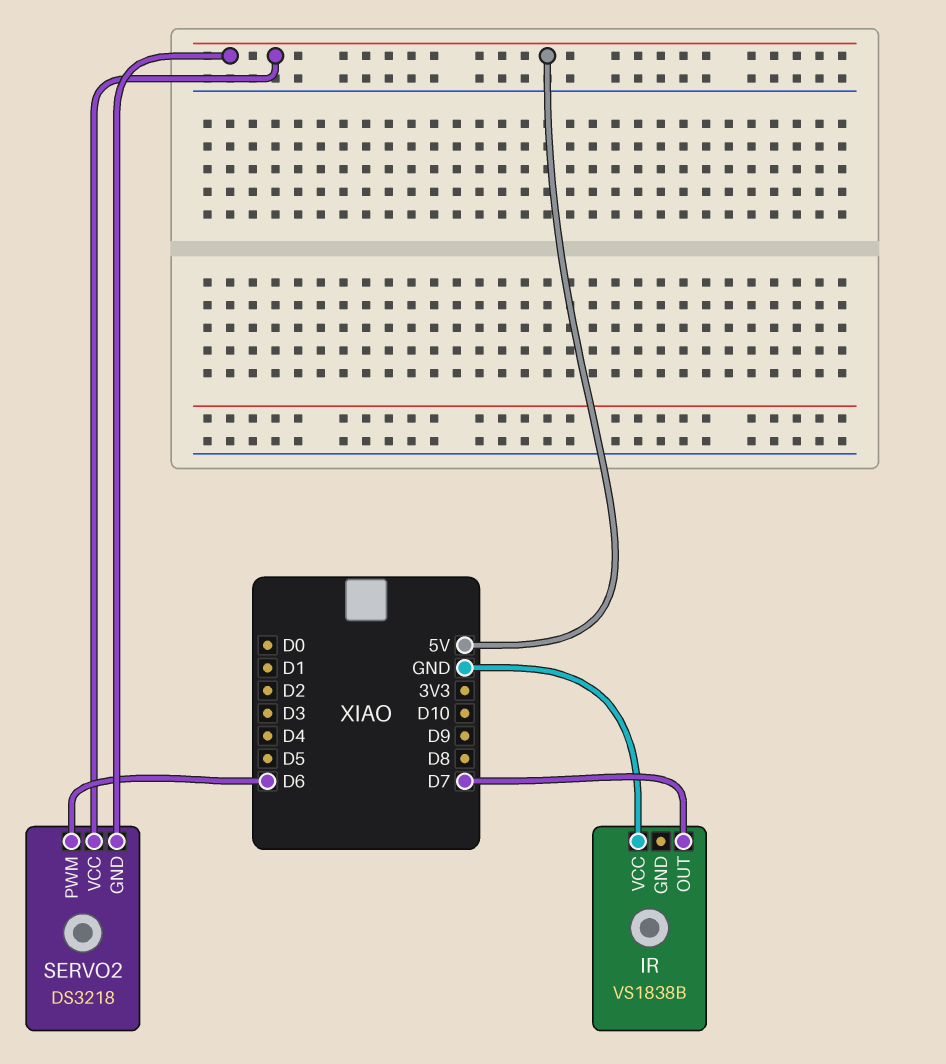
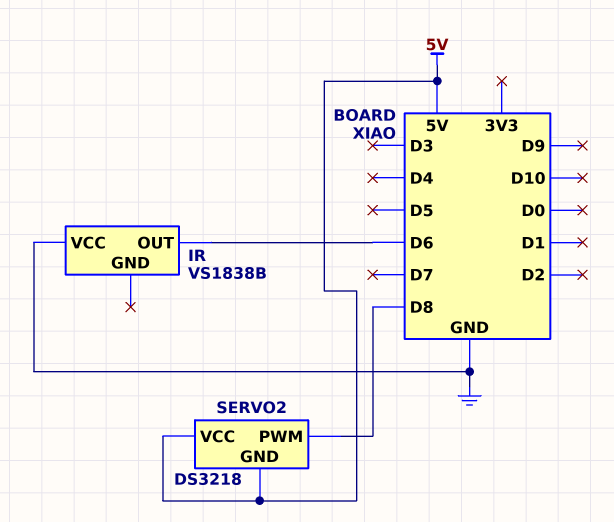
IR pin OUT: D7 -> D6
SERVO2 pin PWM: D6 -> D8

